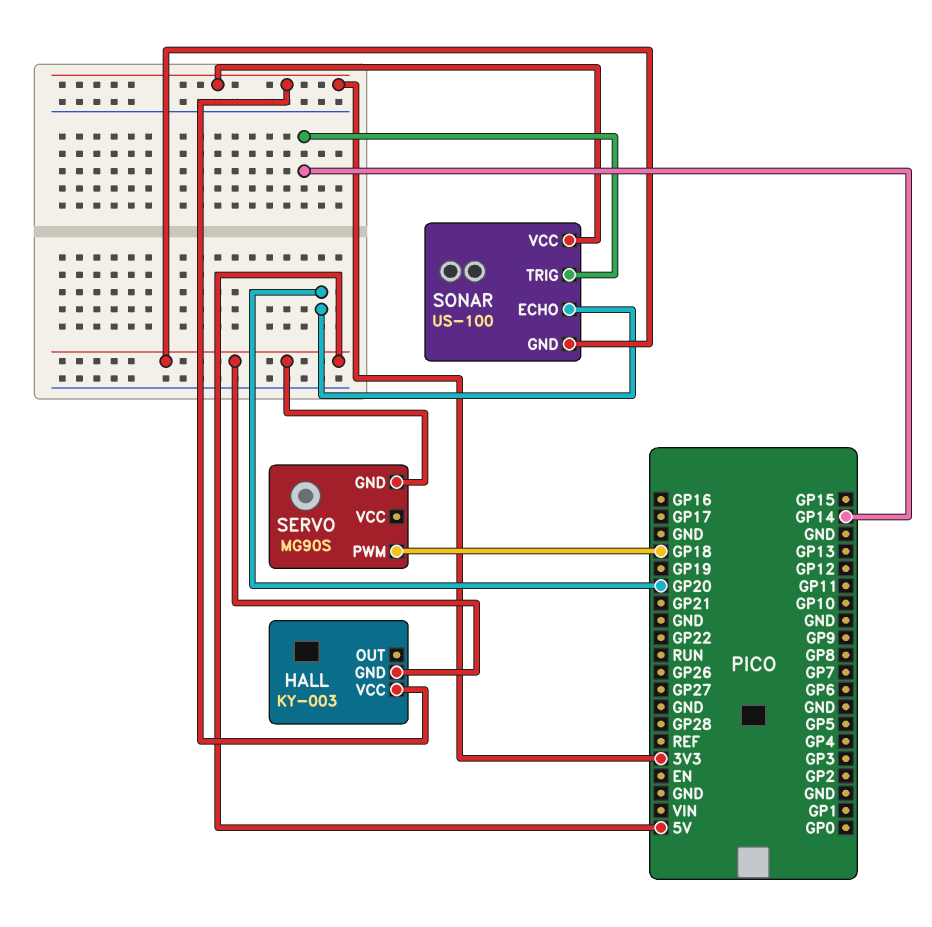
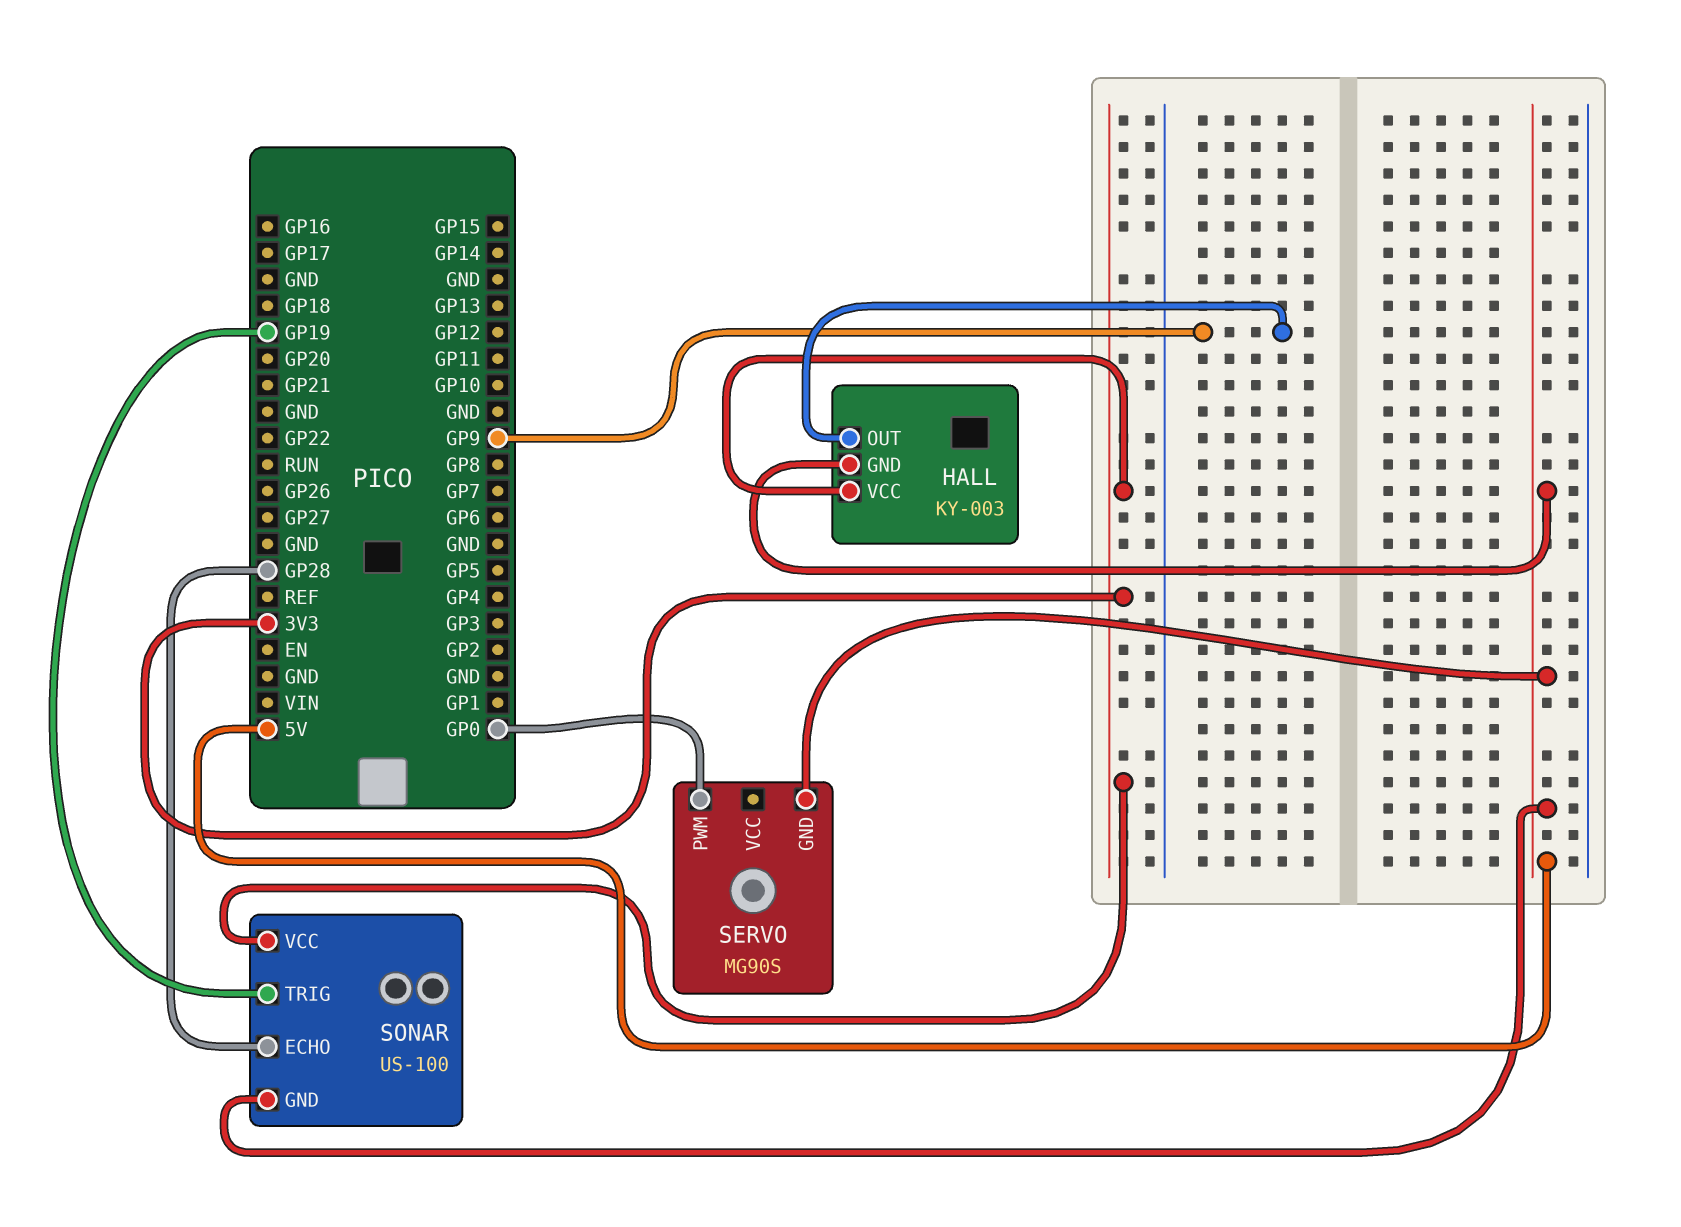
HALL pin OUT: none -> GP9
SERVO pin PWM: GP18 -> GP0
SONAR pin ECHO: GP20 -> GP28
SONAR pin TRIG: GP14 -> GP19

